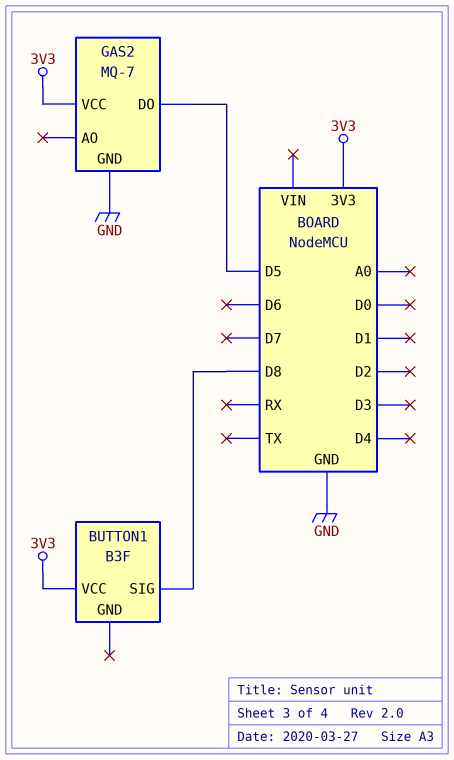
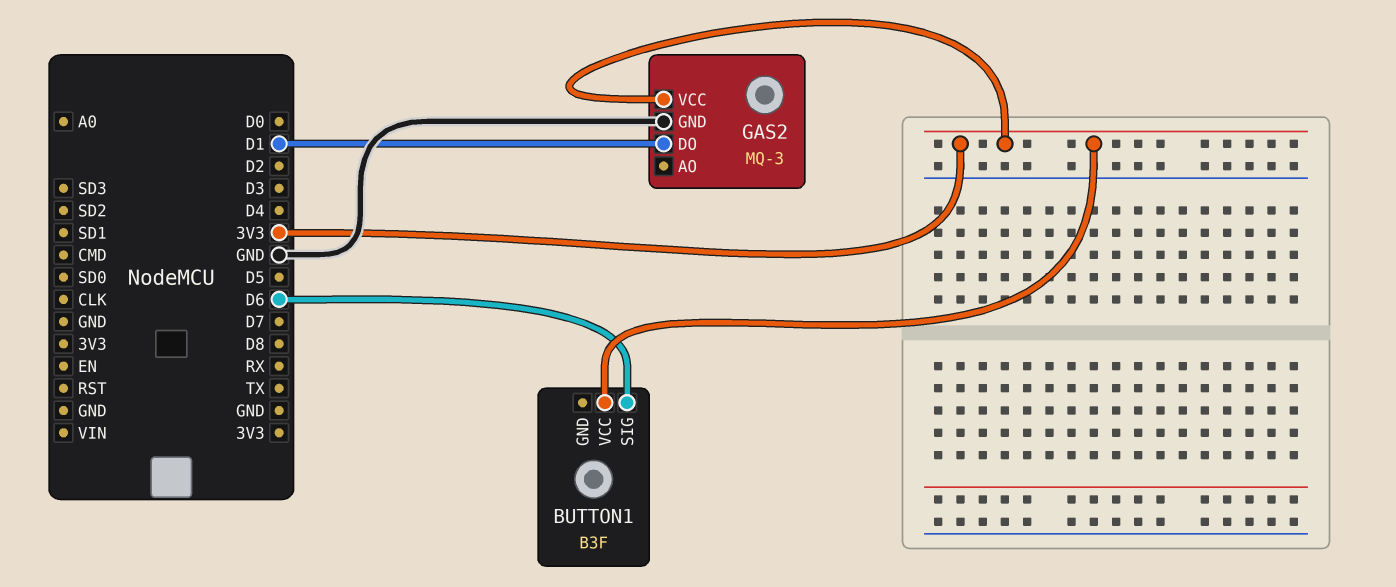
BUTTON1 pin SIG: D8 -> D6
GAS2: MQ-7 -> MQ-3
GAS2 pin DO: D5 -> D1

